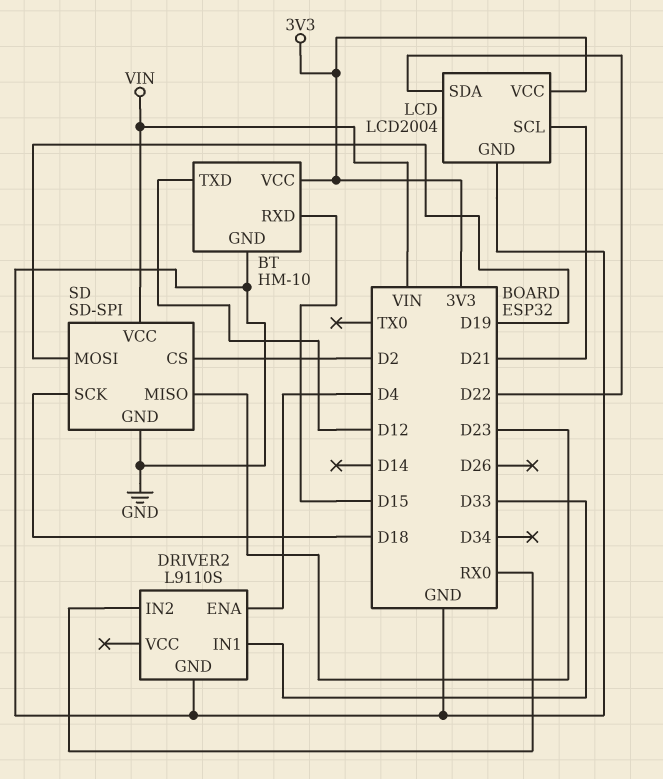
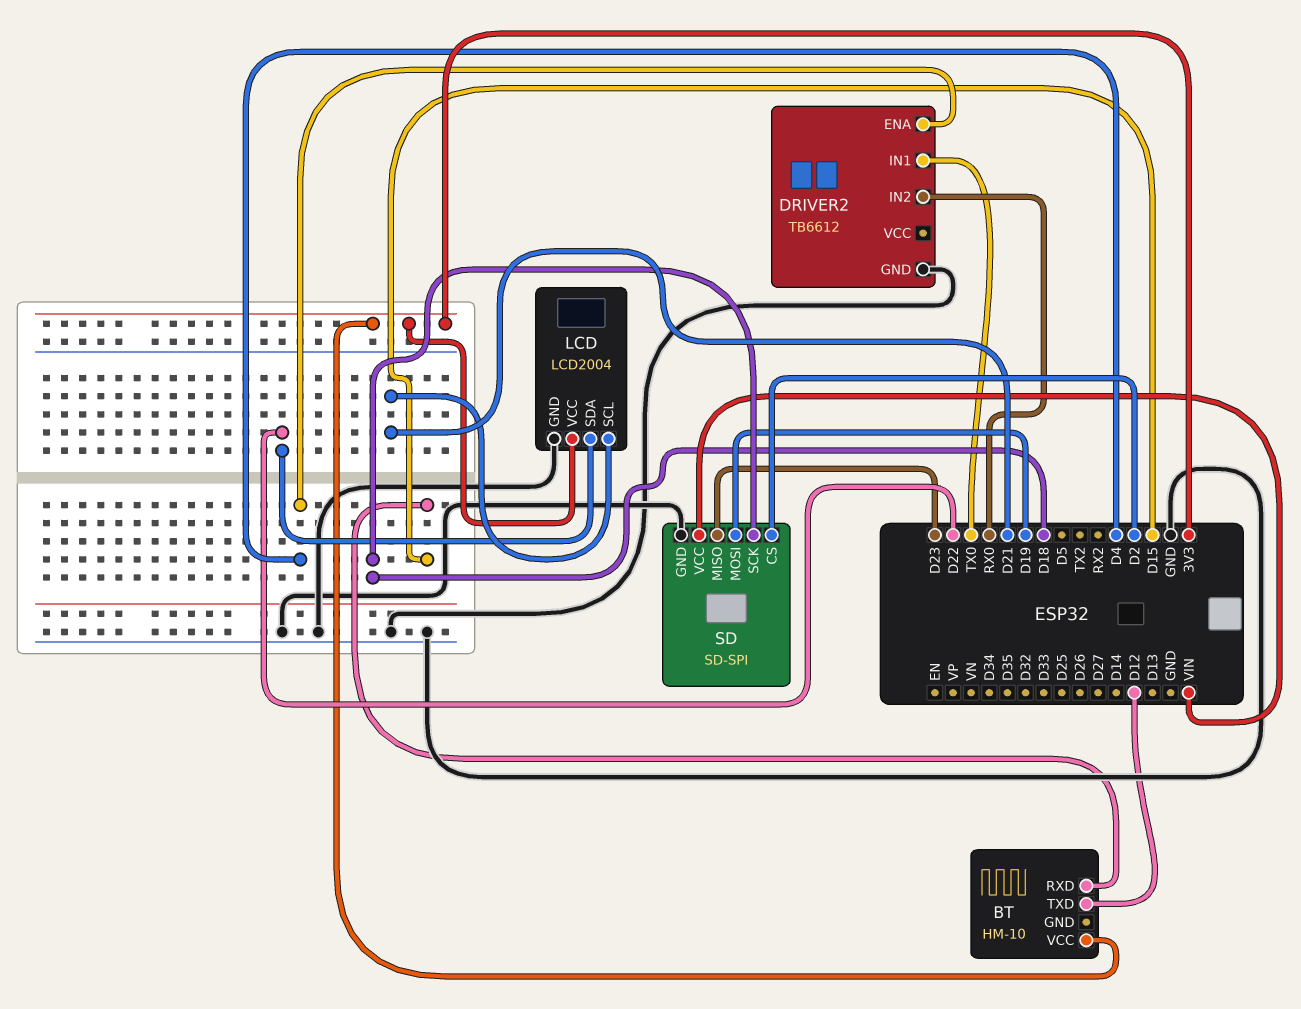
BT pin GND: GND -> none
DRIVER2: L9110S -> TB6612
DRIVER2 pin IN1: D33 -> TX0

